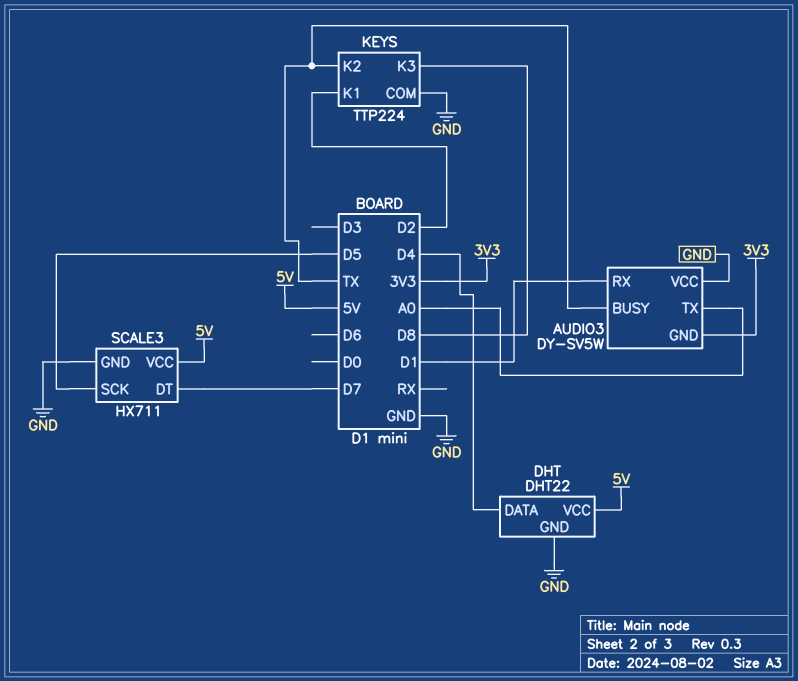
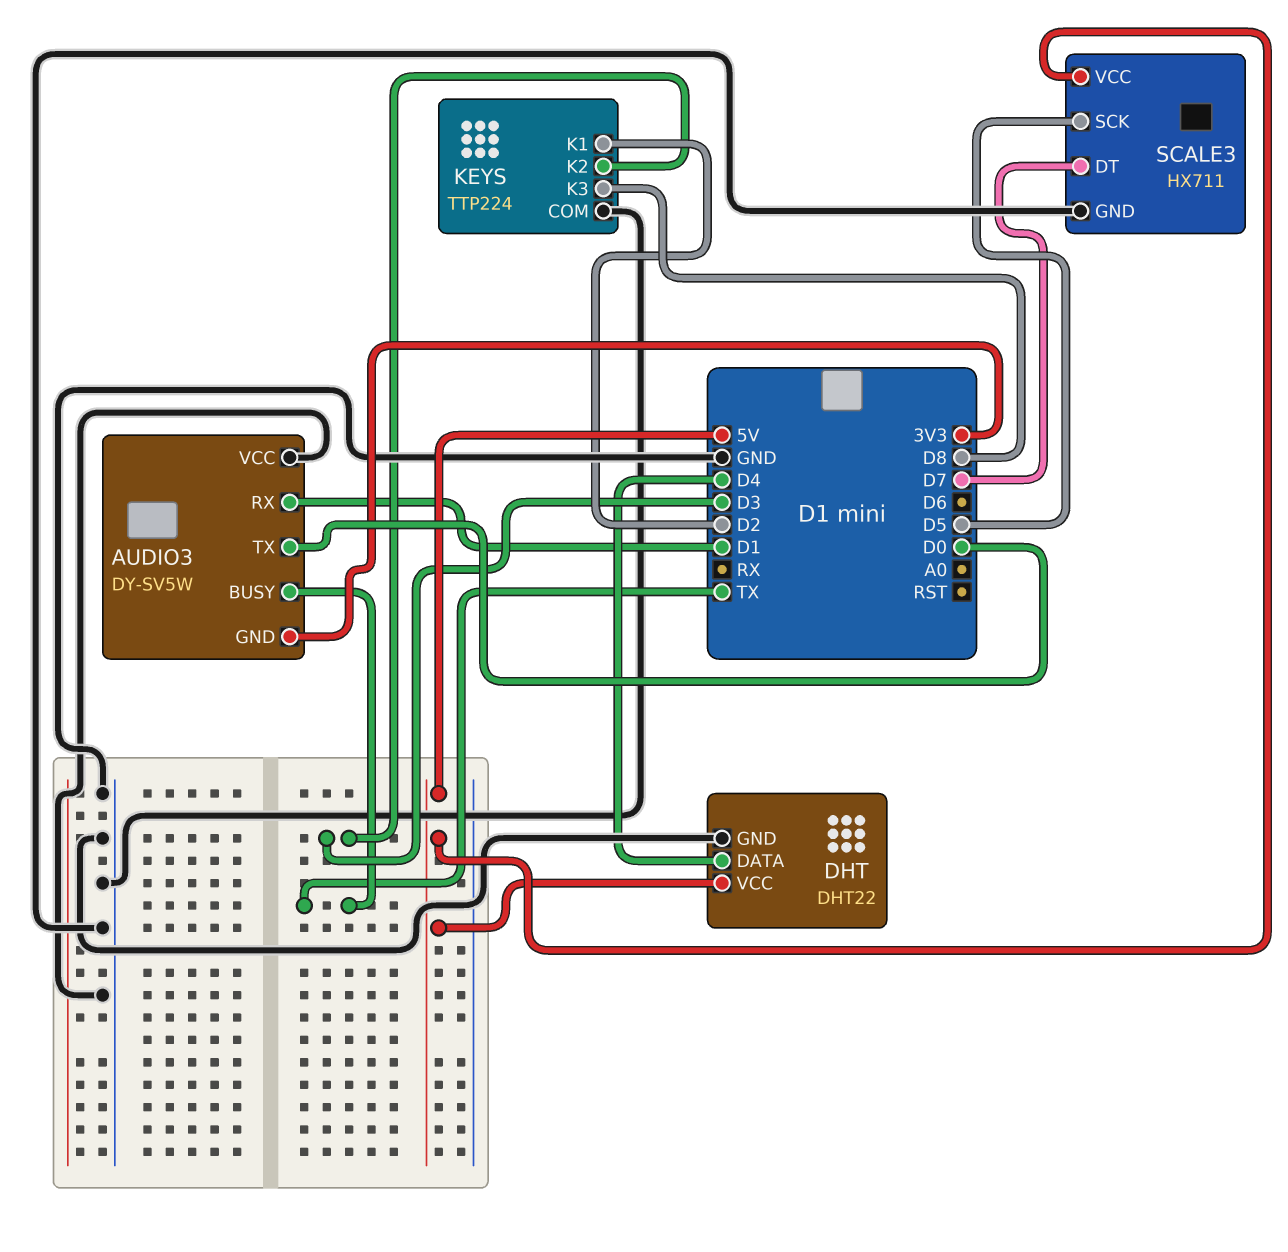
AUDIO3 pin TX: A0 -> D0
KEYS pin K2: TX -> D3

